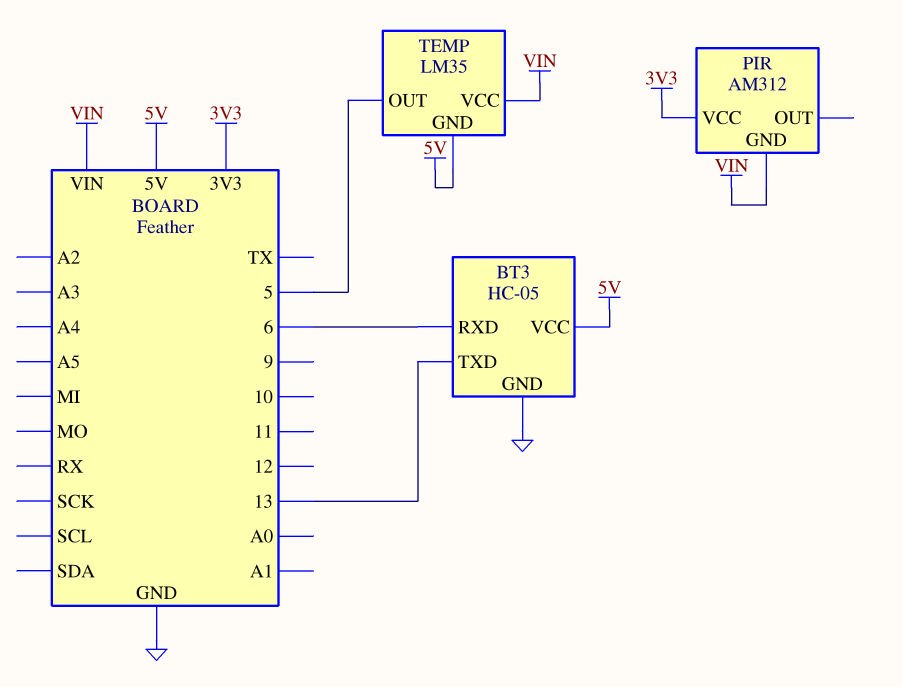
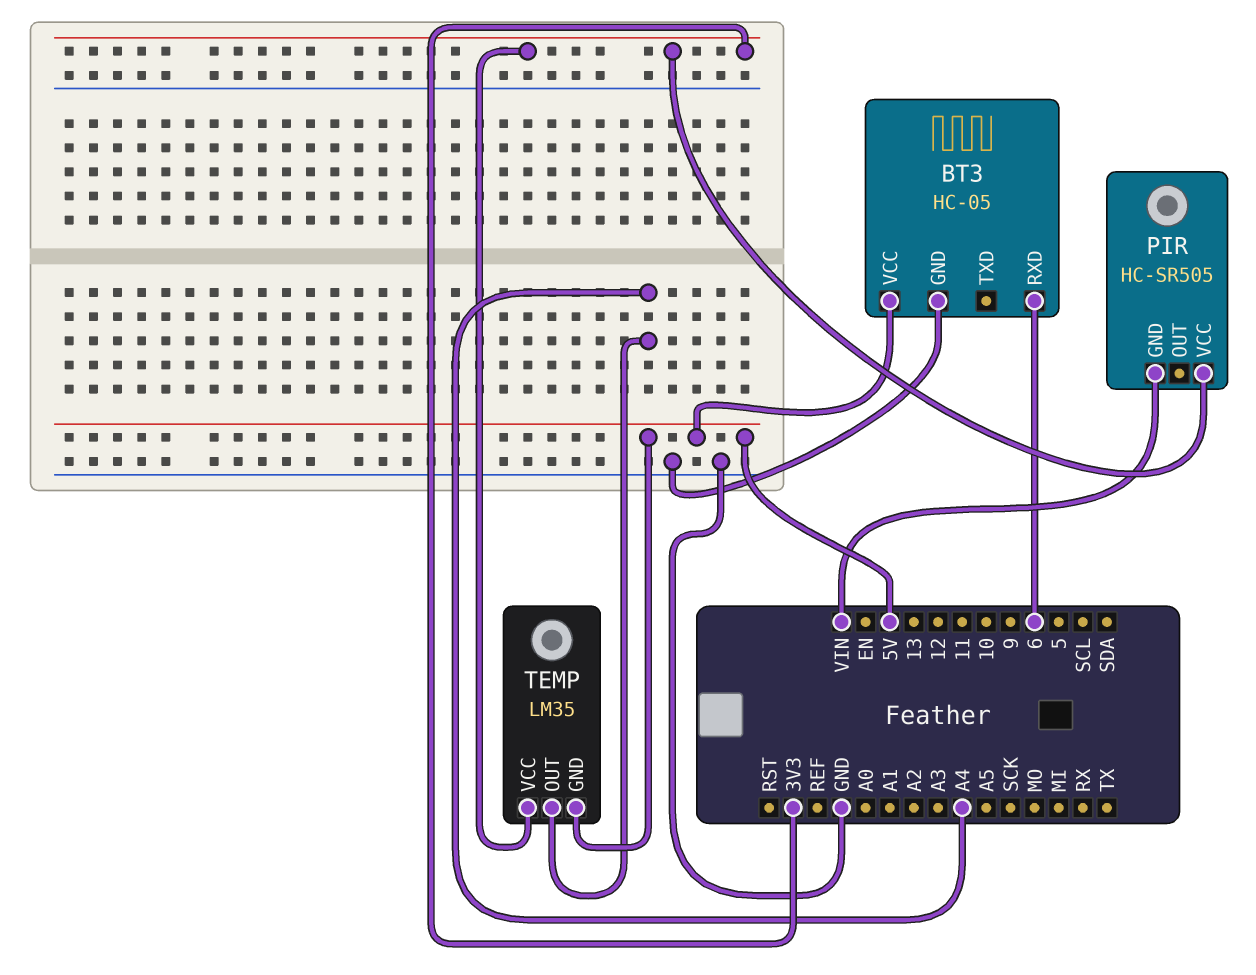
BT3 pin TXD: 13 -> none
PIR: AM312 -> HC-SR505
TEMP pin OUT: 5 -> A4
TEMP pin VCC: VIN -> 3V3

